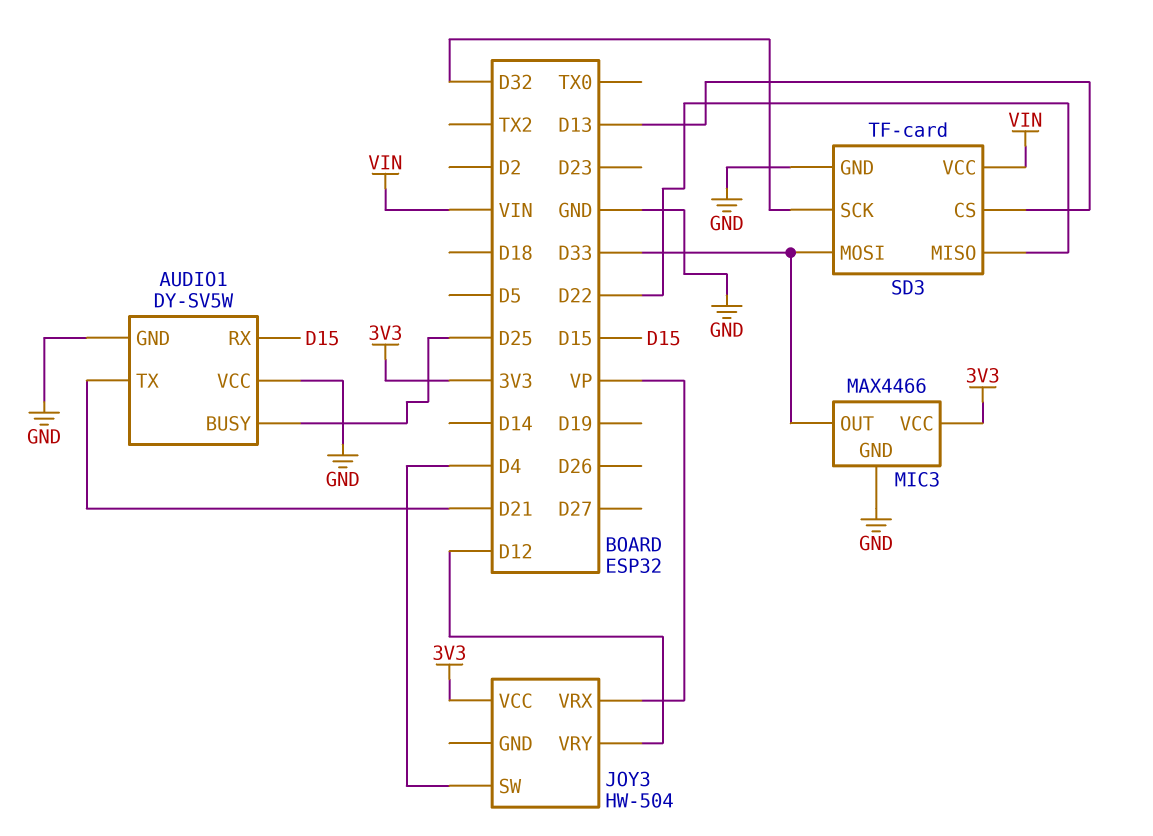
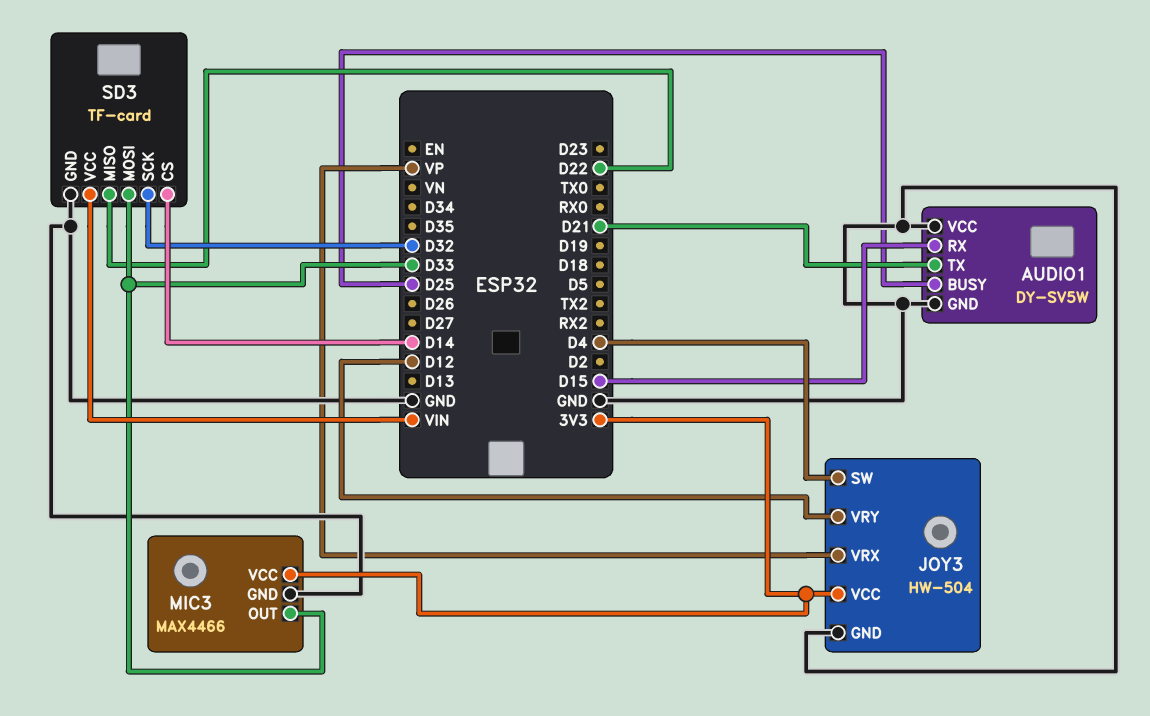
JOY3 pin GND: none -> GND
SD3 pin CS: D13 -> D14

